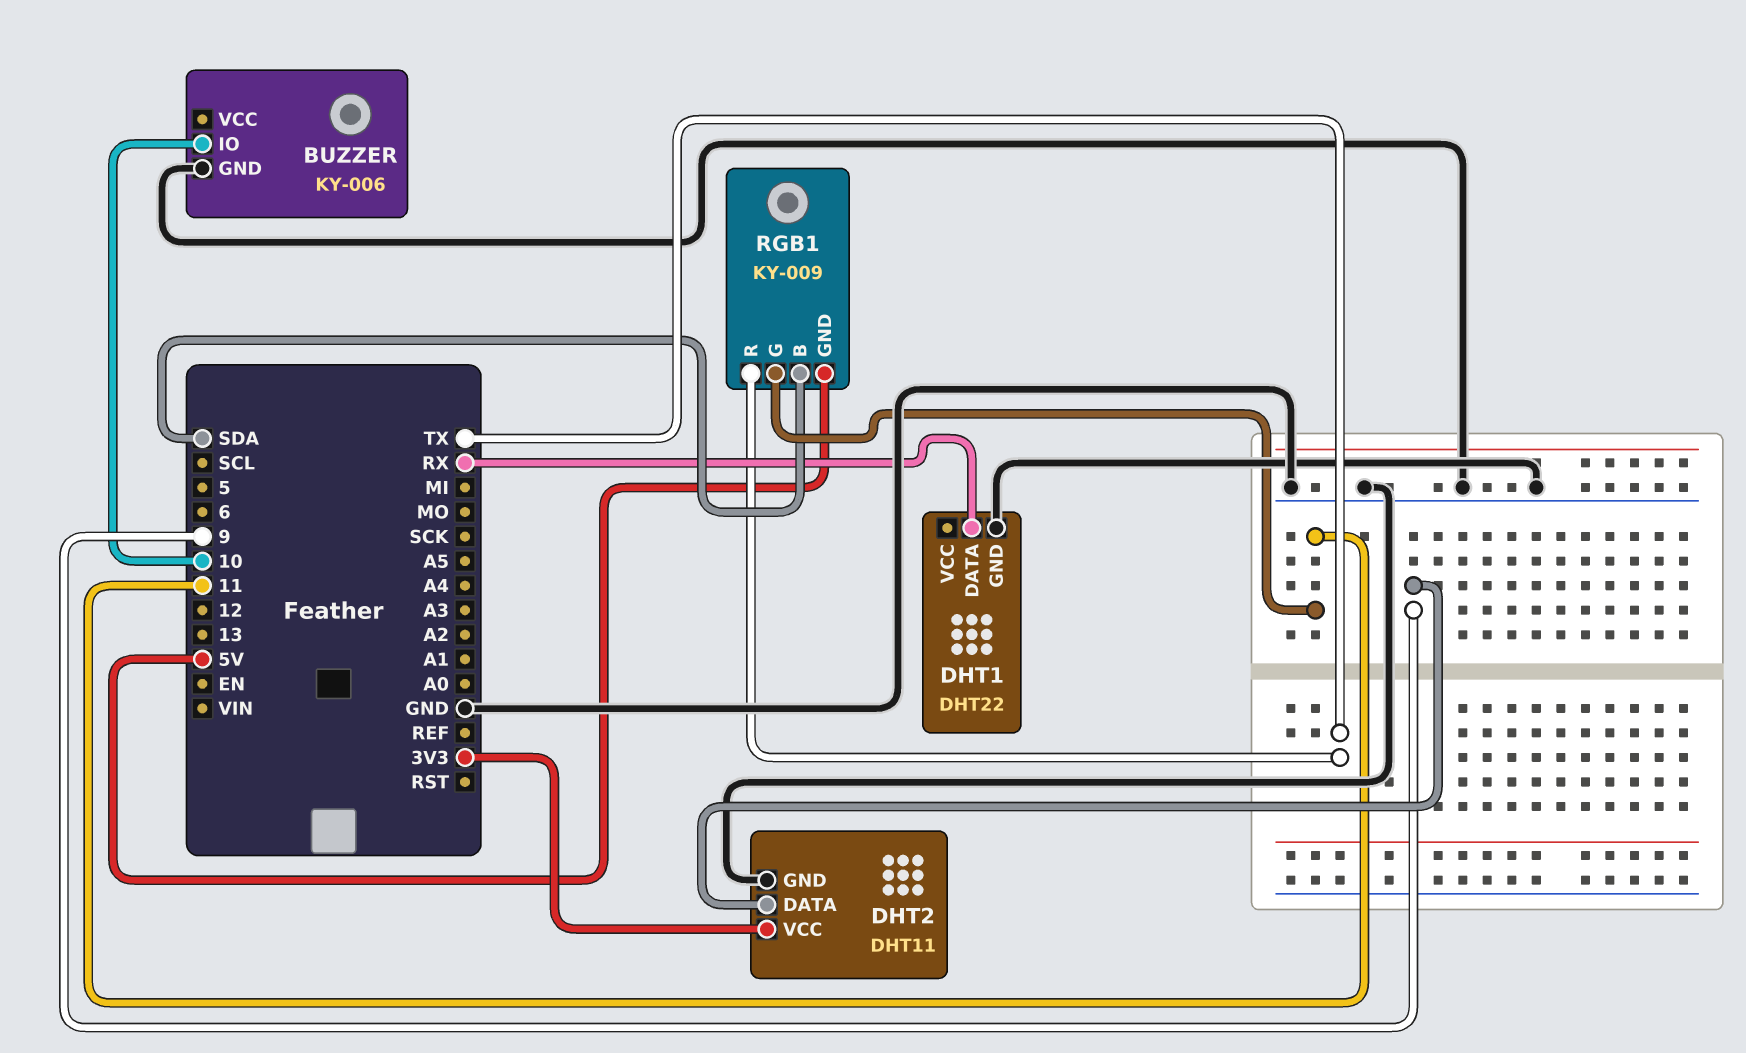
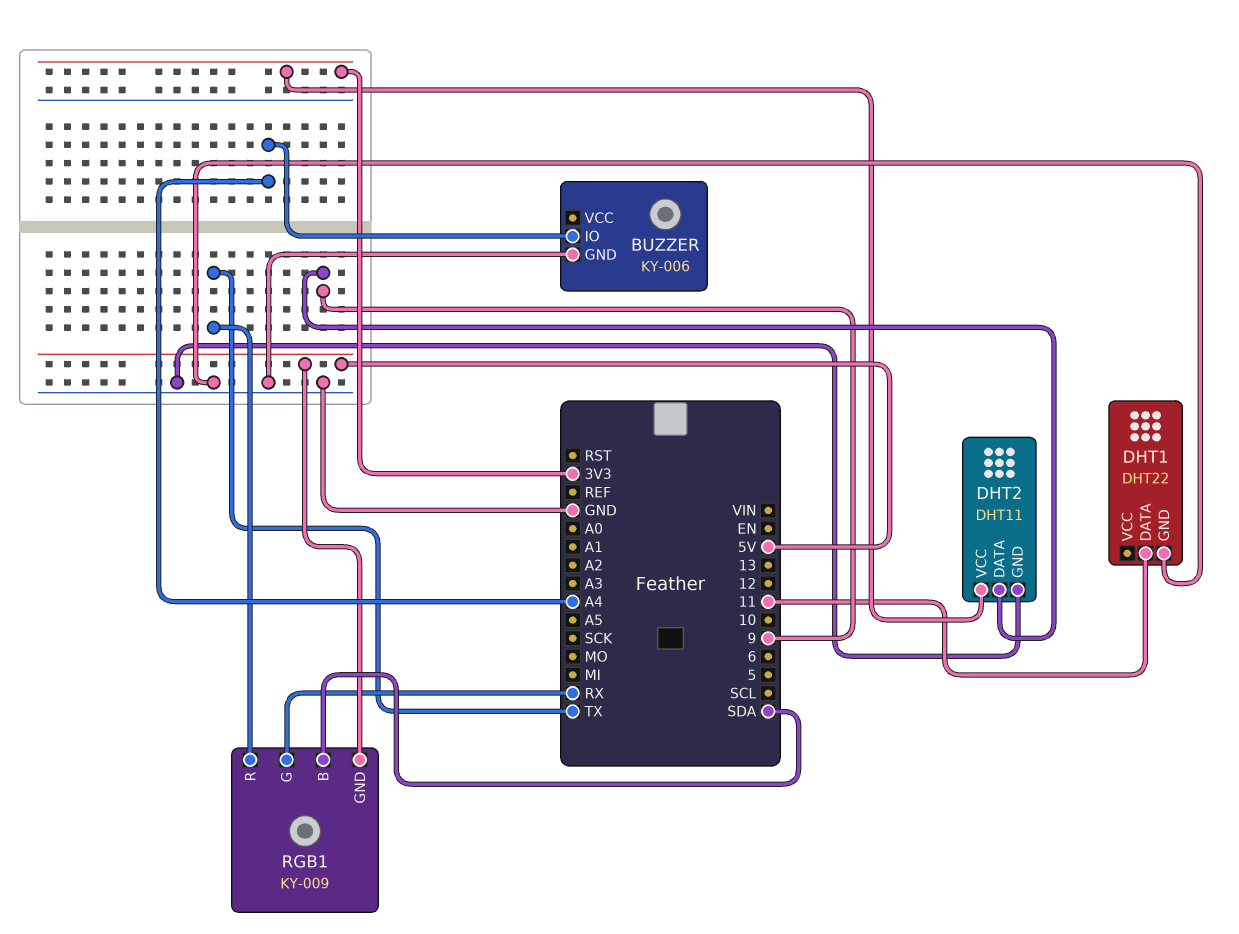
BUZZER pin IO: 10 -> A4
DHT1 pin DATA: RX -> 11
RGB1 pin G: 11 -> RX

